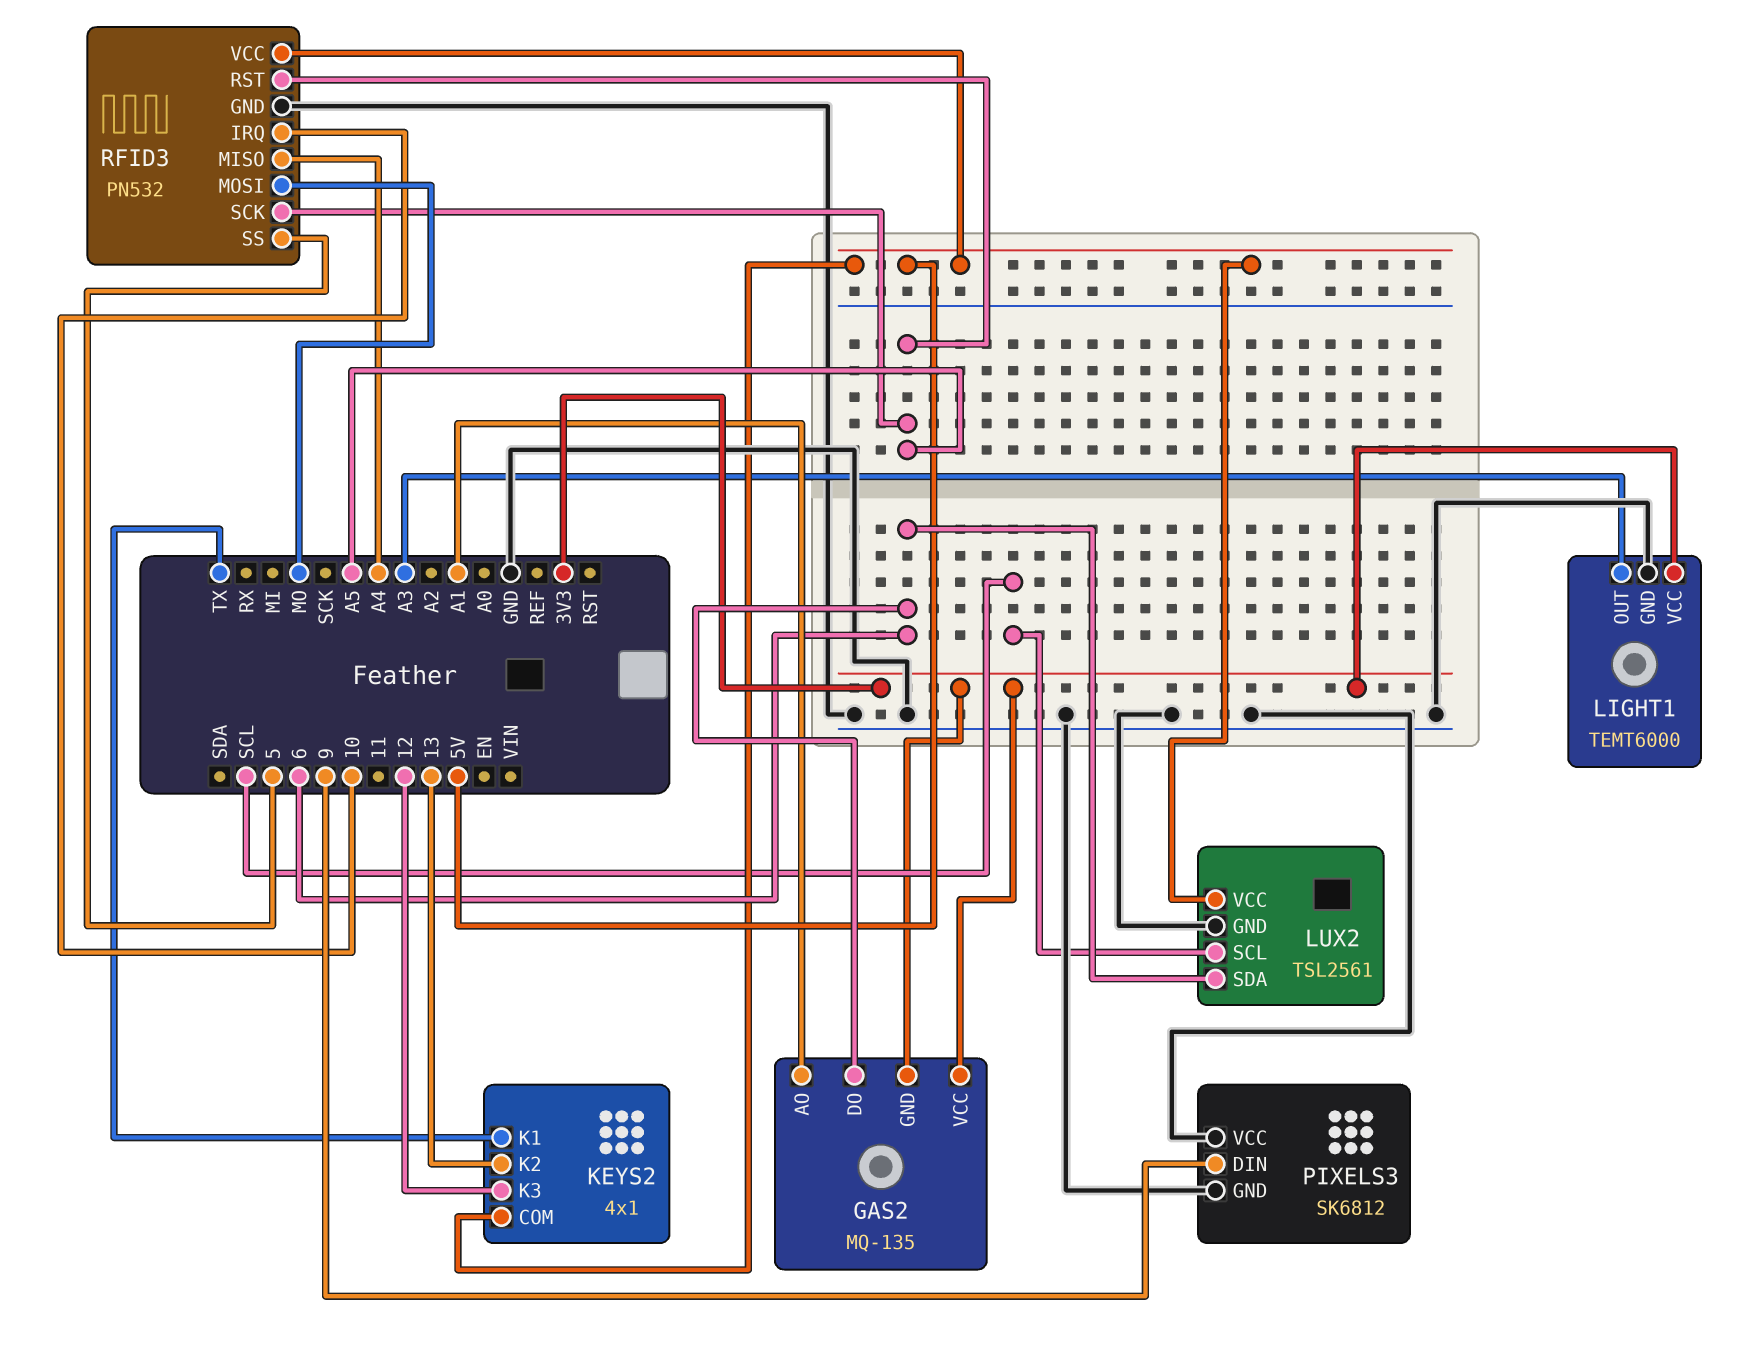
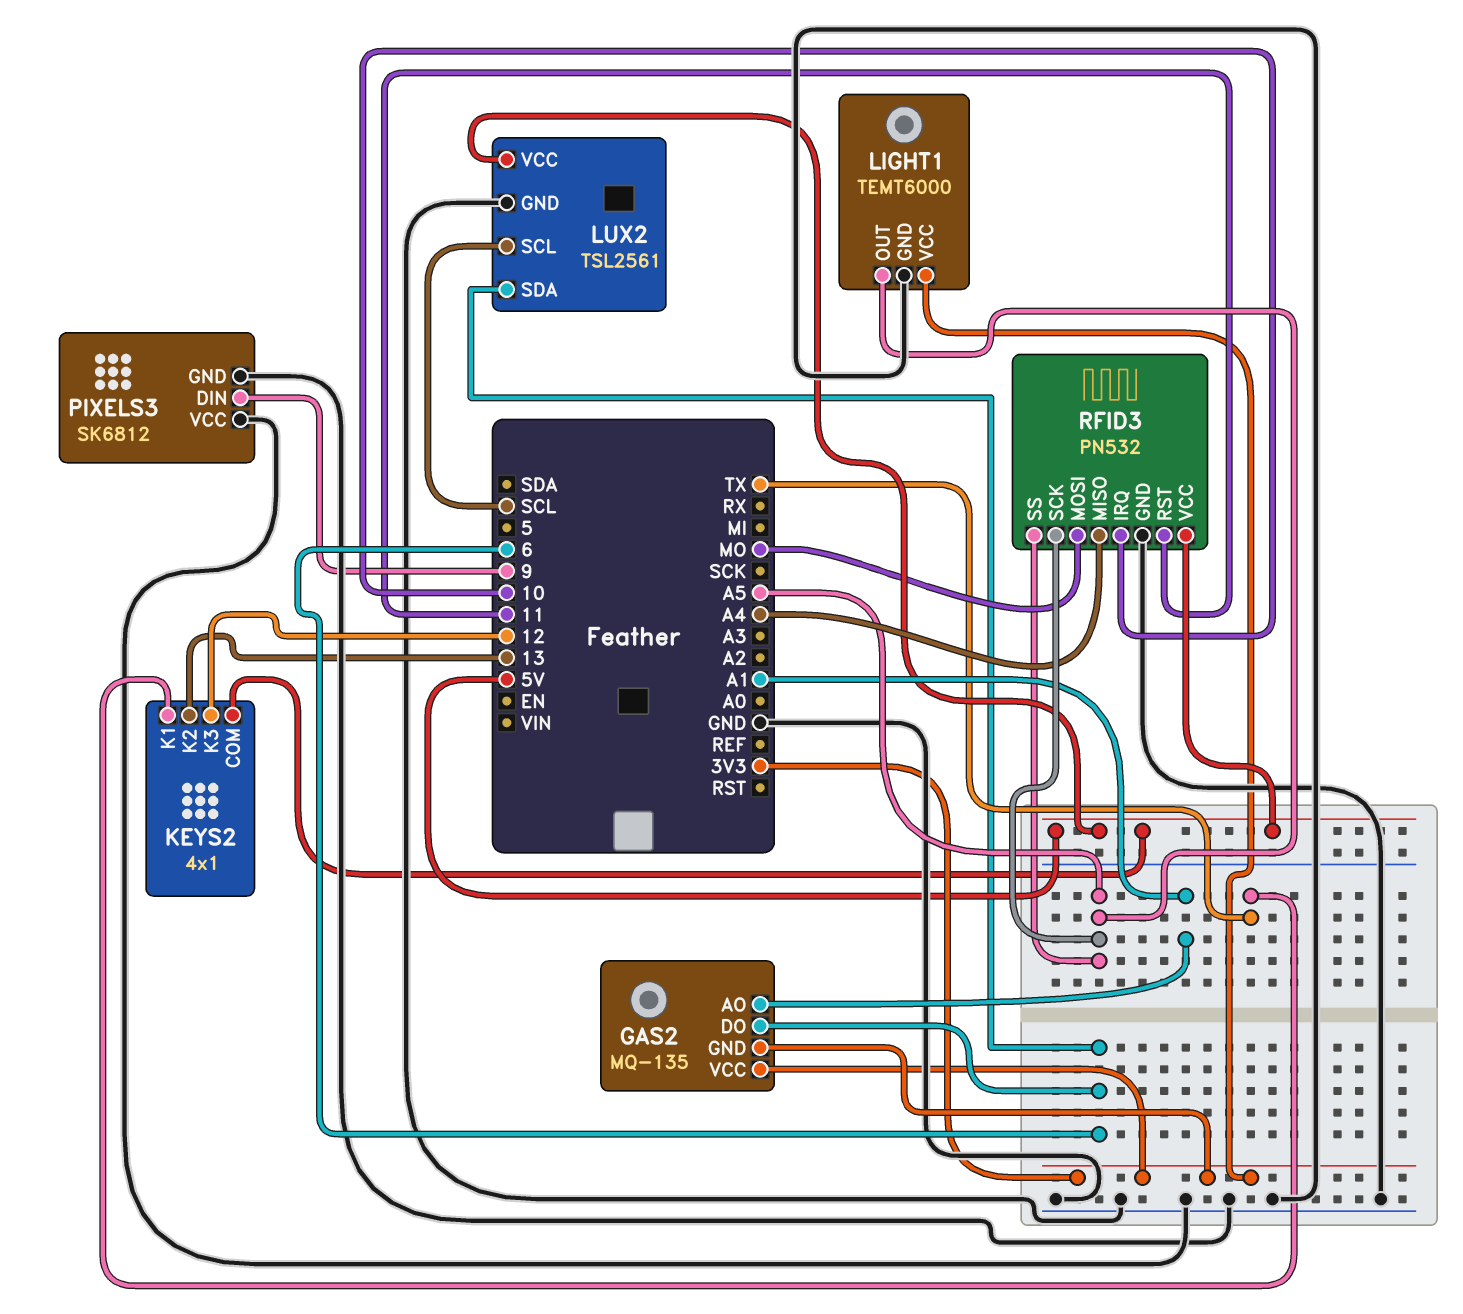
LIGHT1 pin OUT: A3 -> A5
RFID3 pin RST: A5 -> 11
RFID3 pin SS: 5 -> A5

